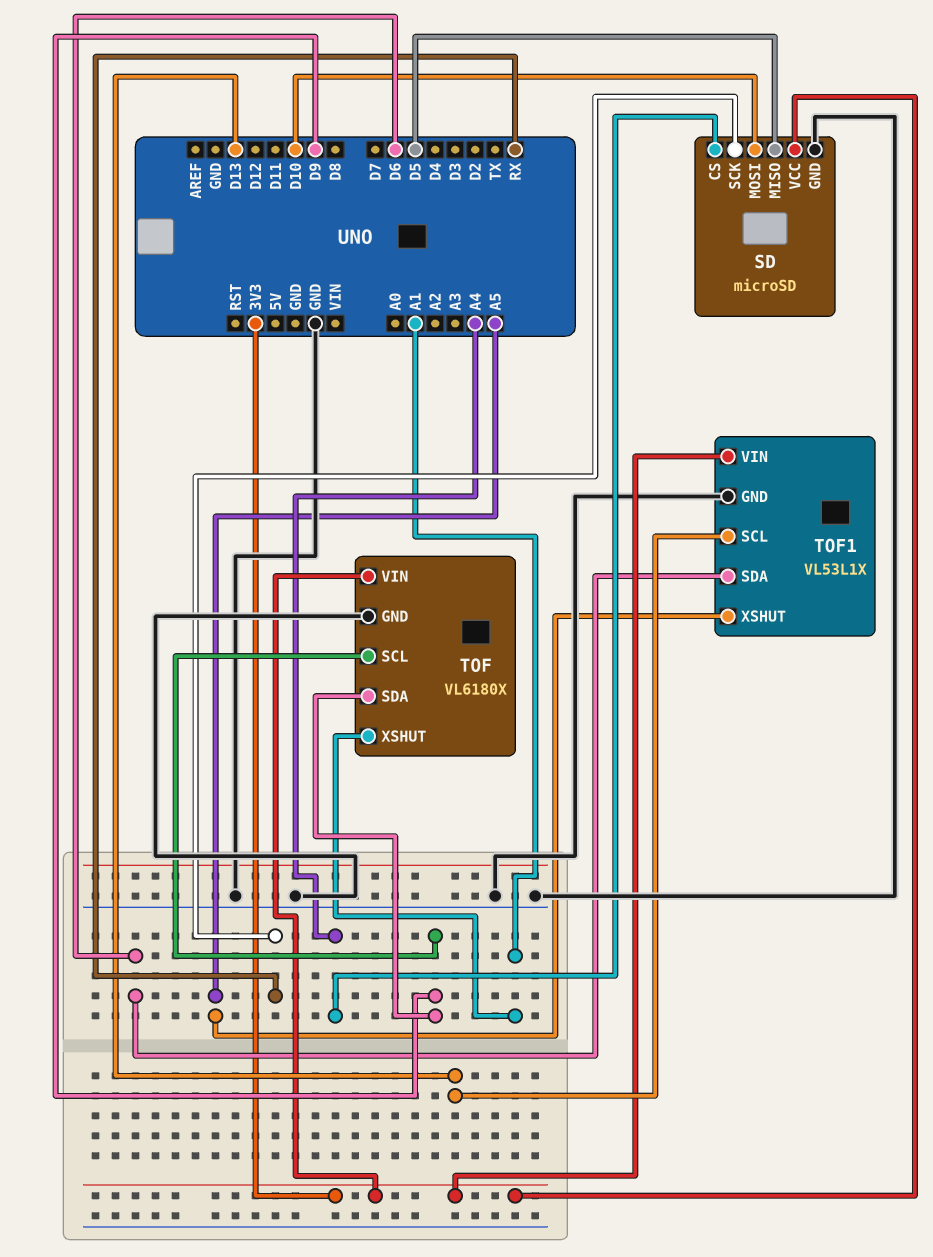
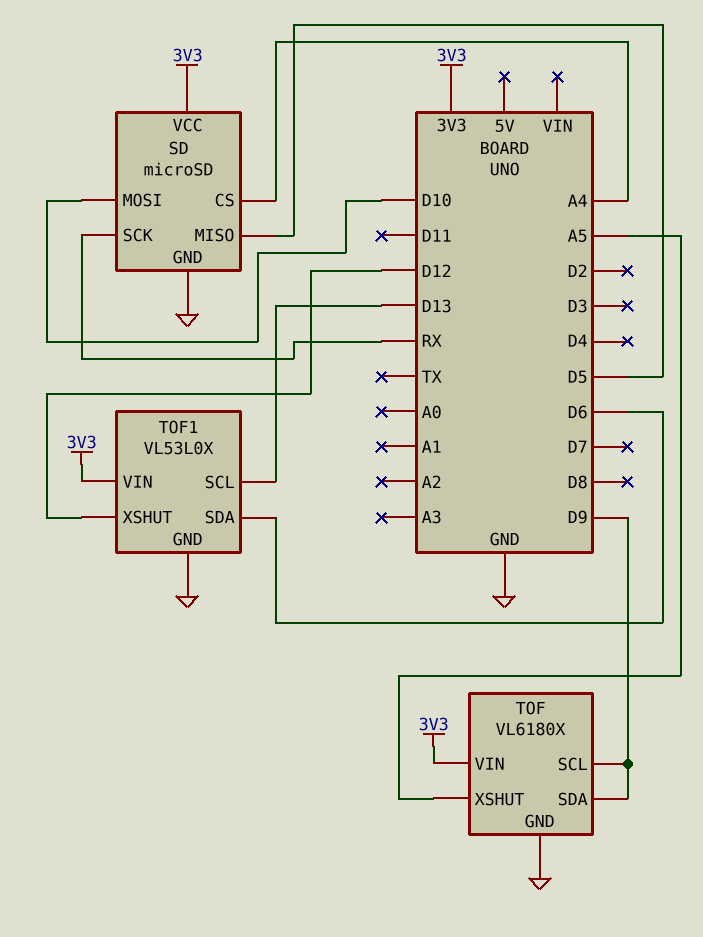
TOF pin XSHUT: A1 -> A5
TOF1: VL53L1X -> VL53L0X
TOF1 pin XSHUT: A5 -> D12

